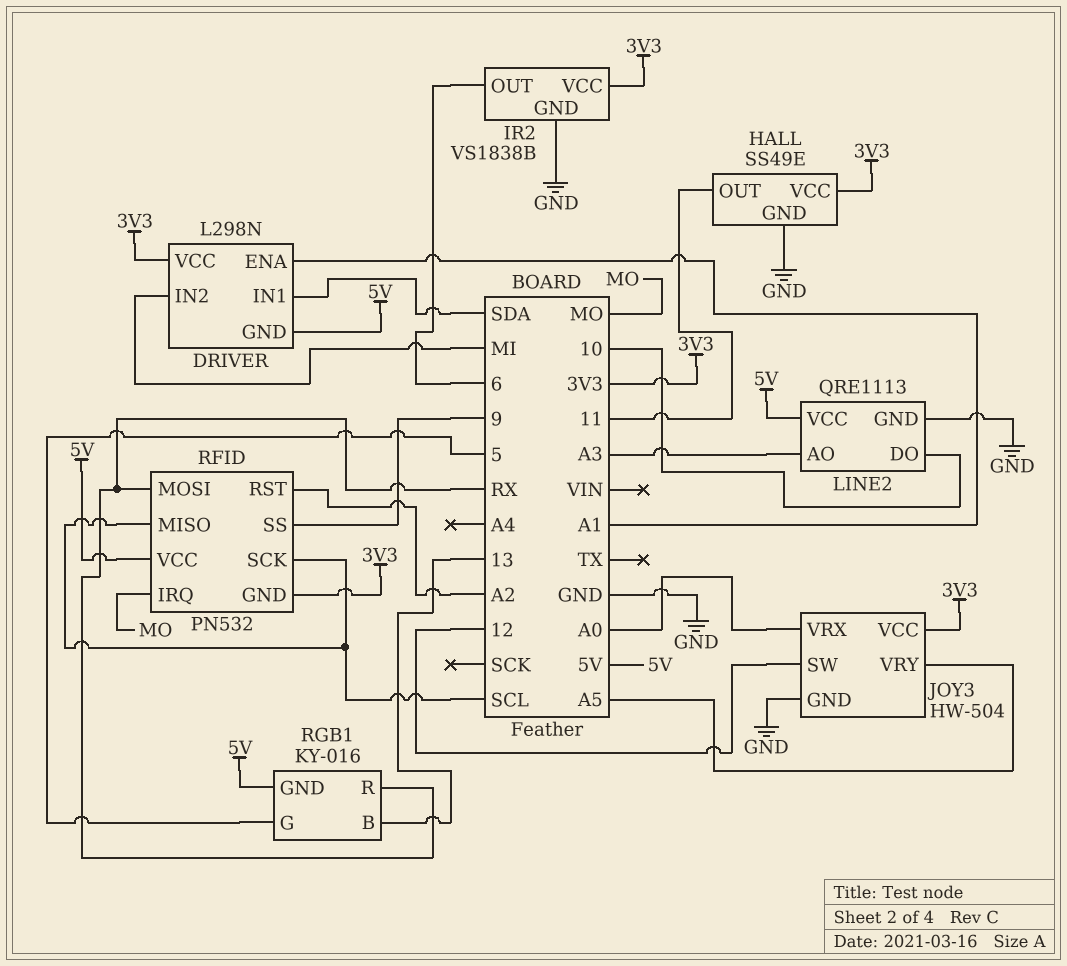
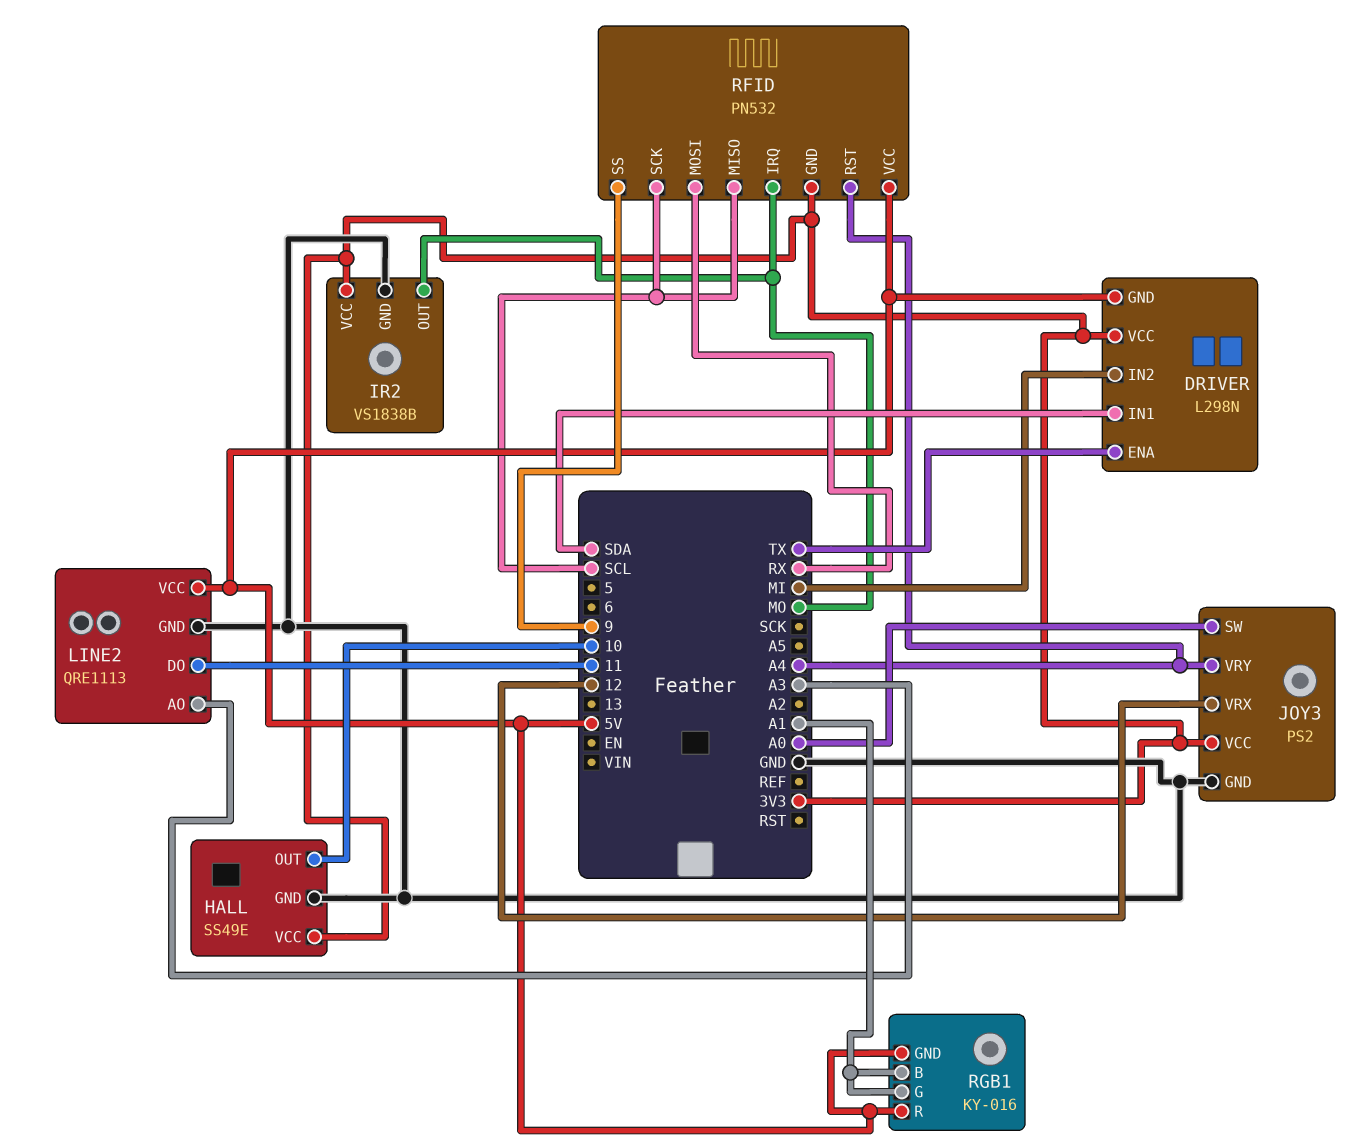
DRIVER pin ENA: A1 -> TX
HALL pin OUT: 11 -> 10
IR2 pin OUT: 6 -> MO
JOY3: HW-504 -> PS2
JOY3 pin SW: 12 -> A0
JOY3 pin VRX: A0 -> 12
JOY3 pin VRY: A5 -> A4
LINE2 pin DO: 10 -> 11
RFID pin RST: A2 -> A4
RGB1 pin B: 13 -> A1
RGB1 pin G: 5 -> A1
RGB1 pin R: RX -> 5V

